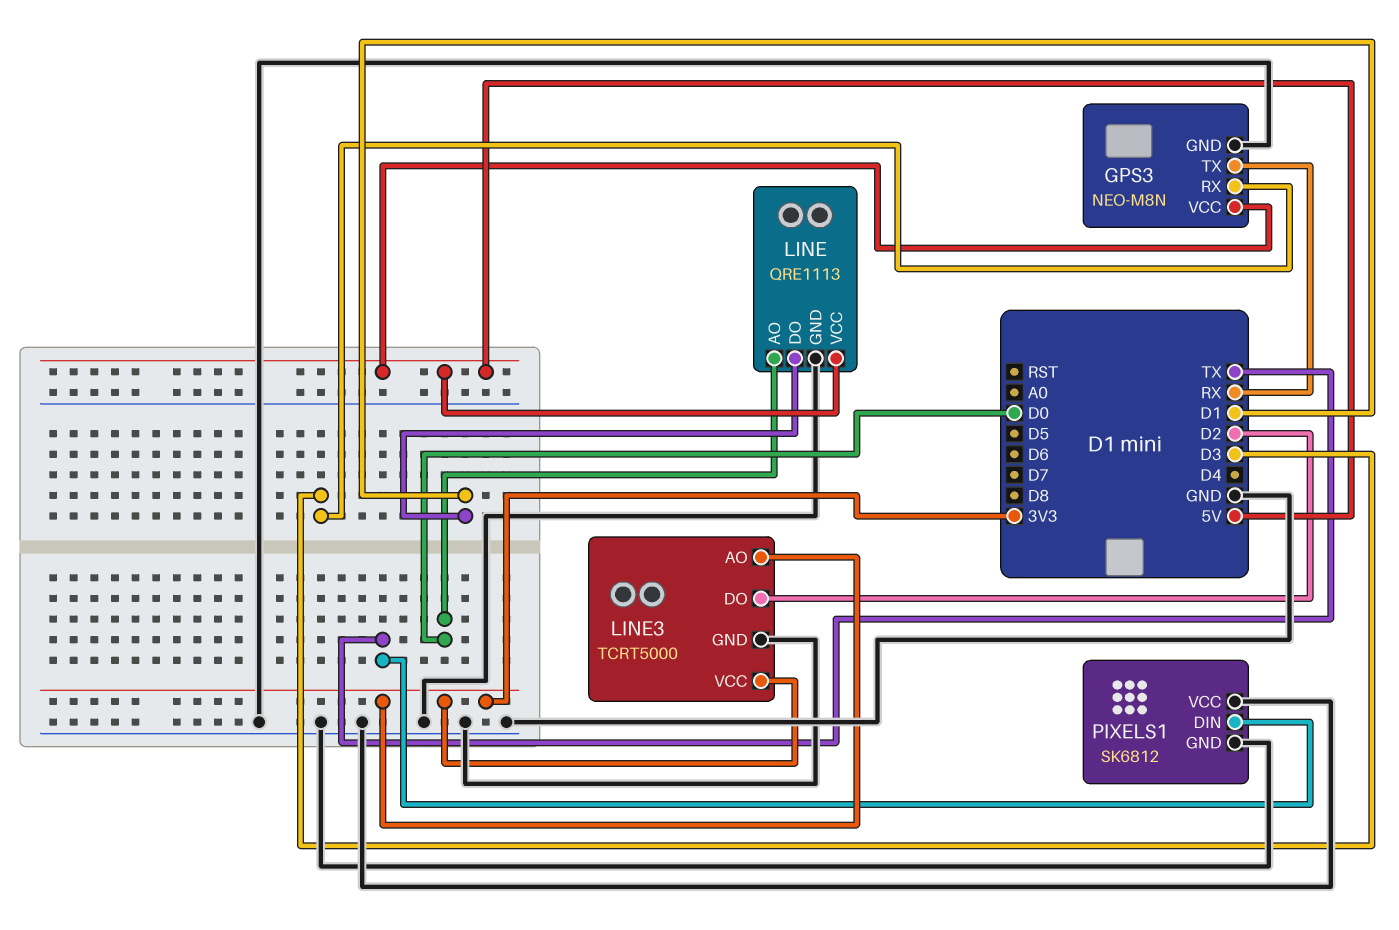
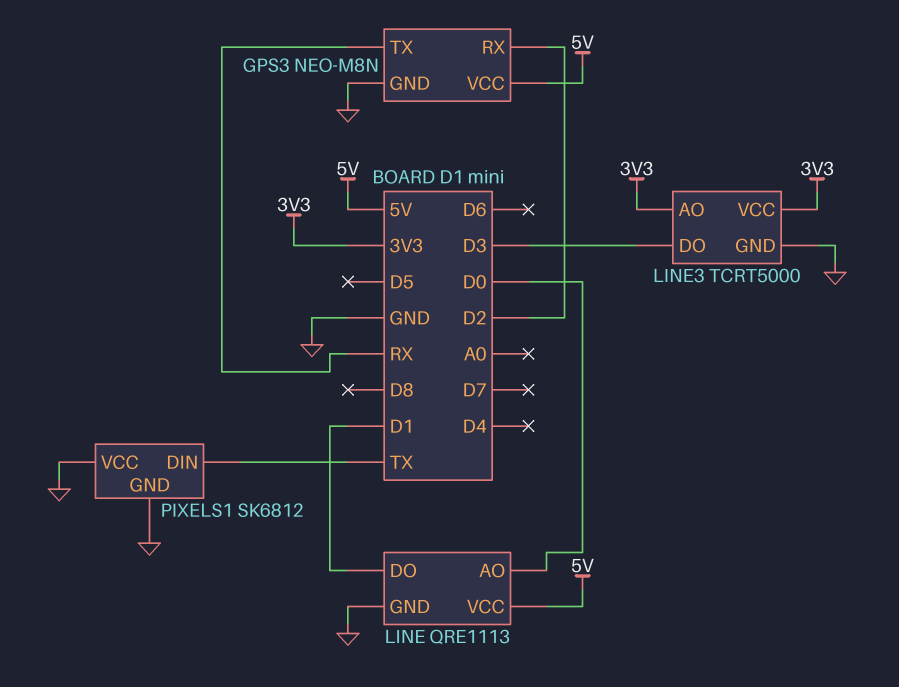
GPS3 pin RX: D3 -> D2
LINE3 pin DO: D2 -> D3

